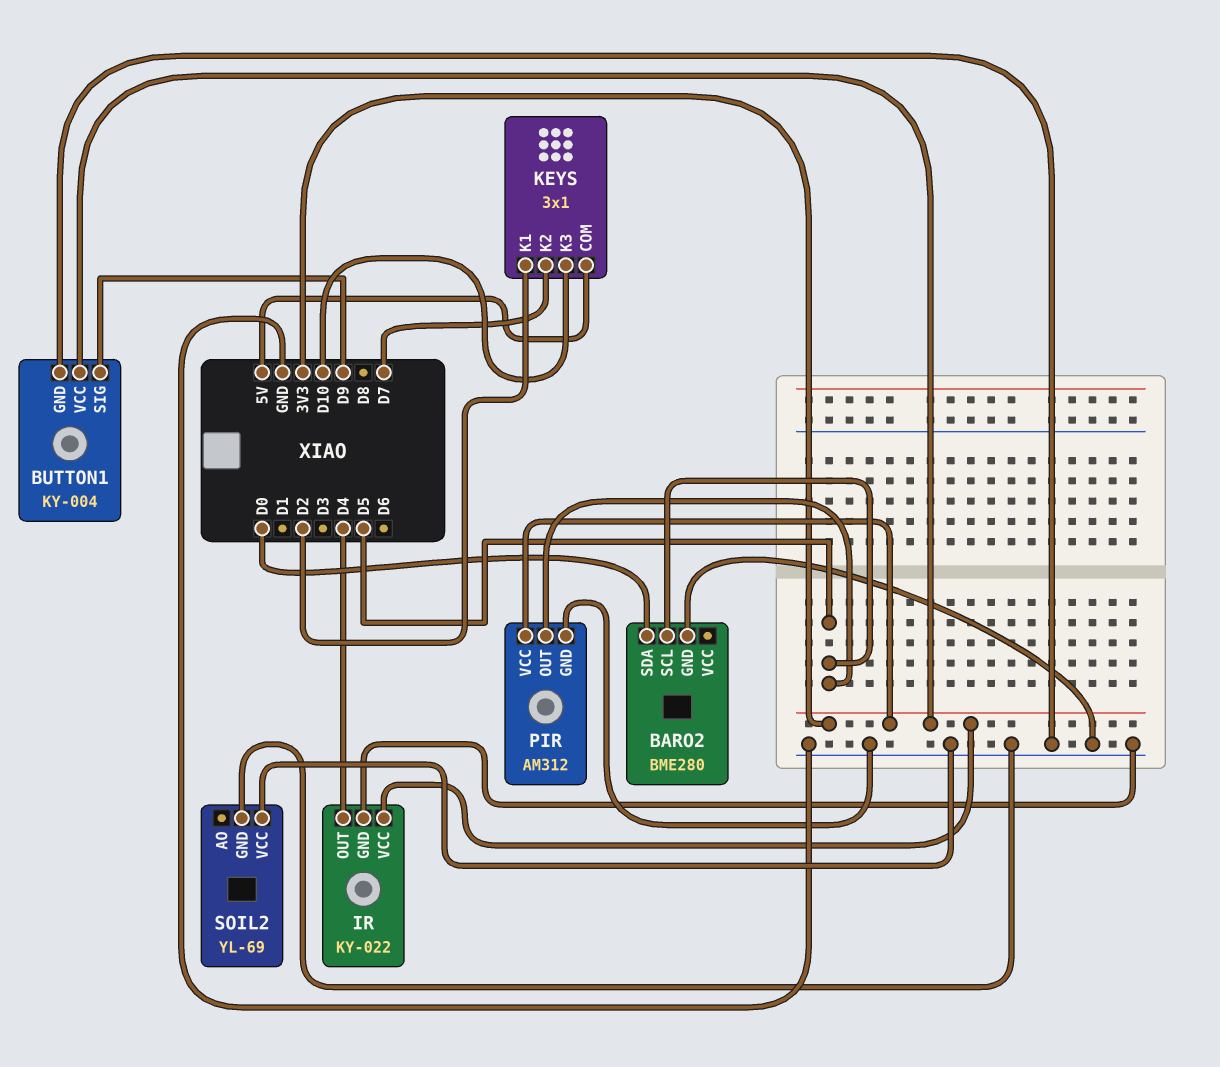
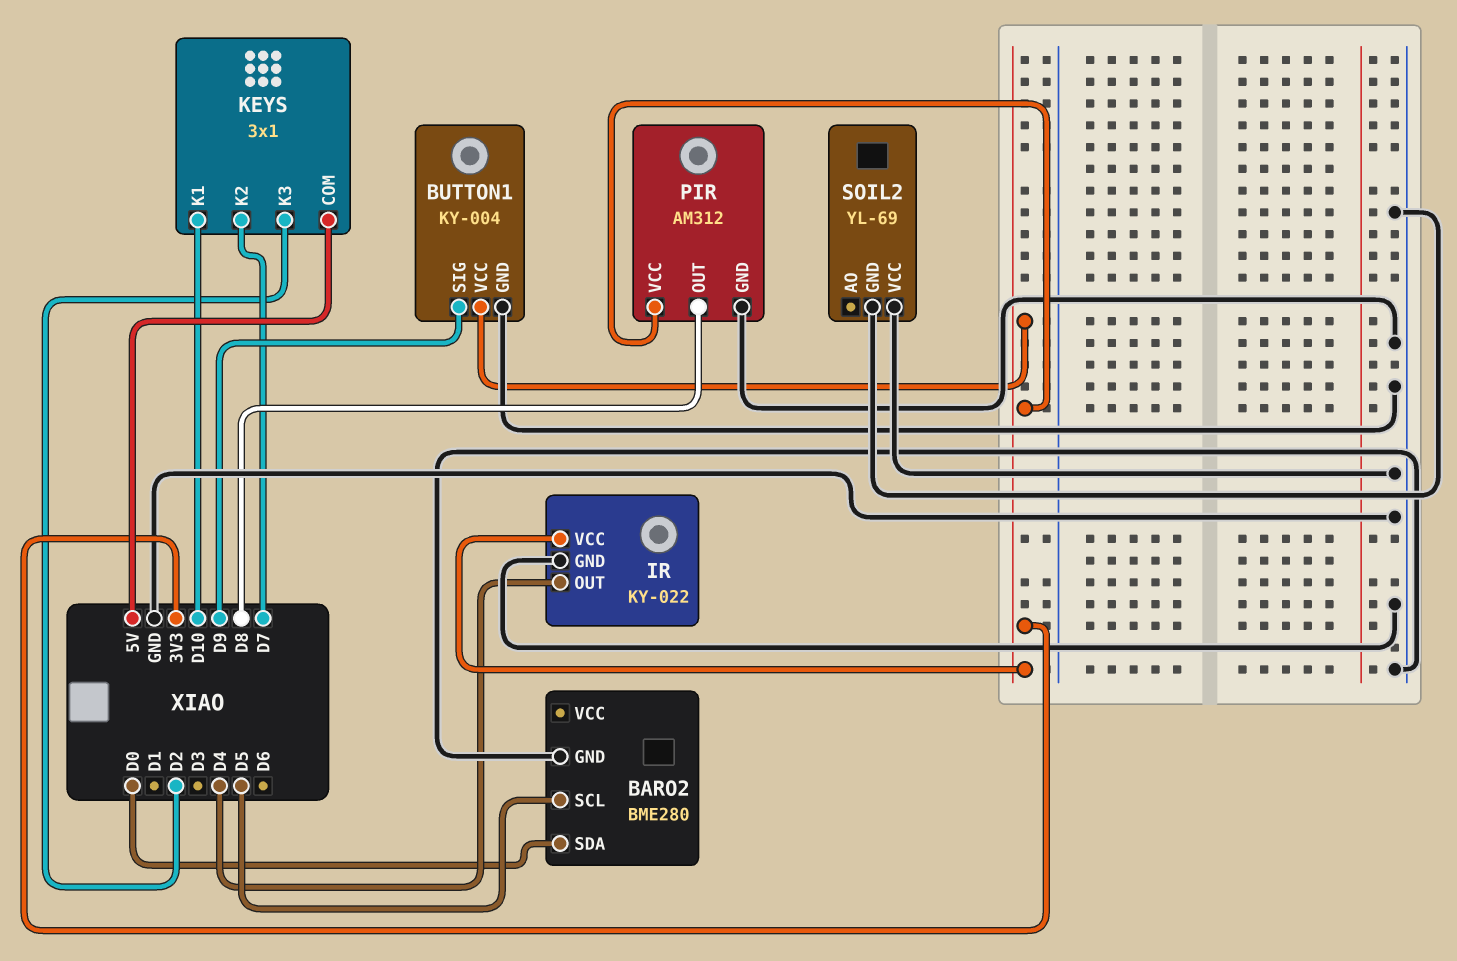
KEYS pin K1: D2 -> D10
KEYS pin K3: D10 -> D2
PIR pin OUT: D5 -> D8

